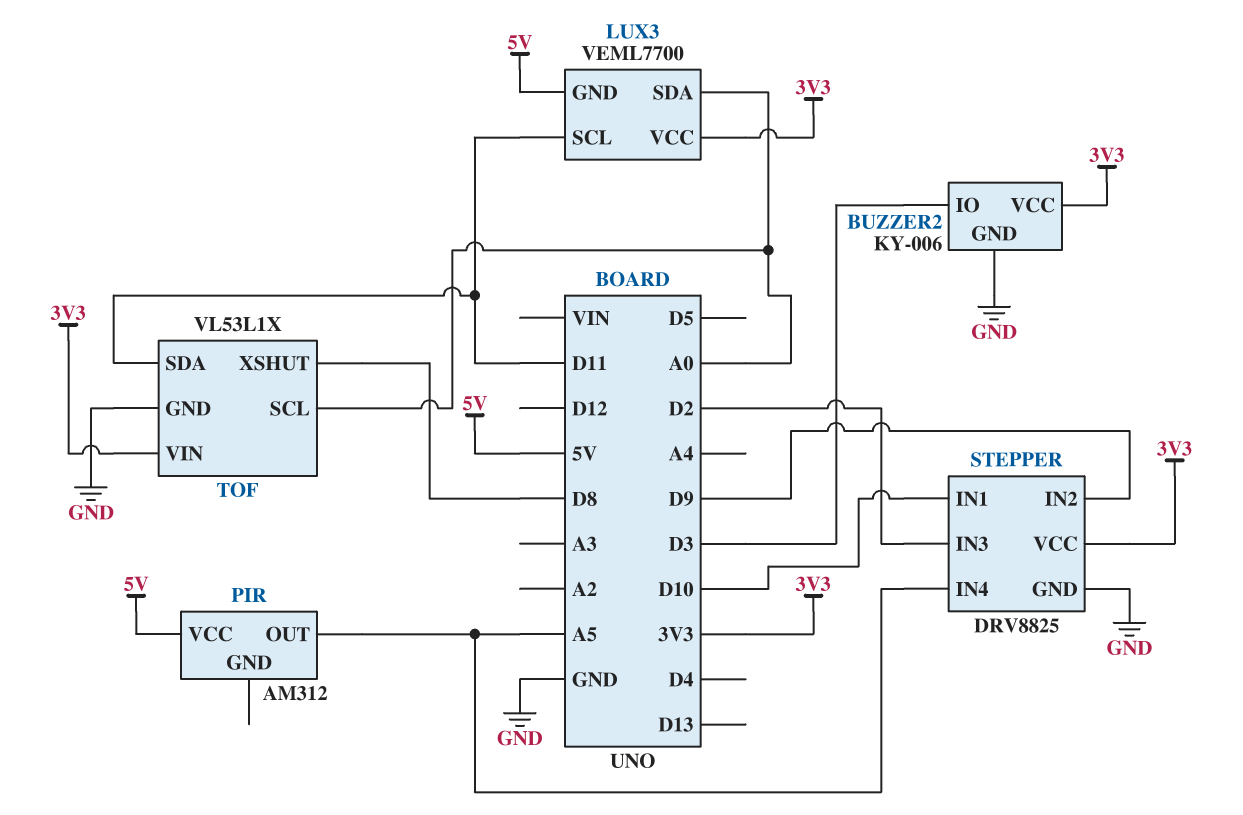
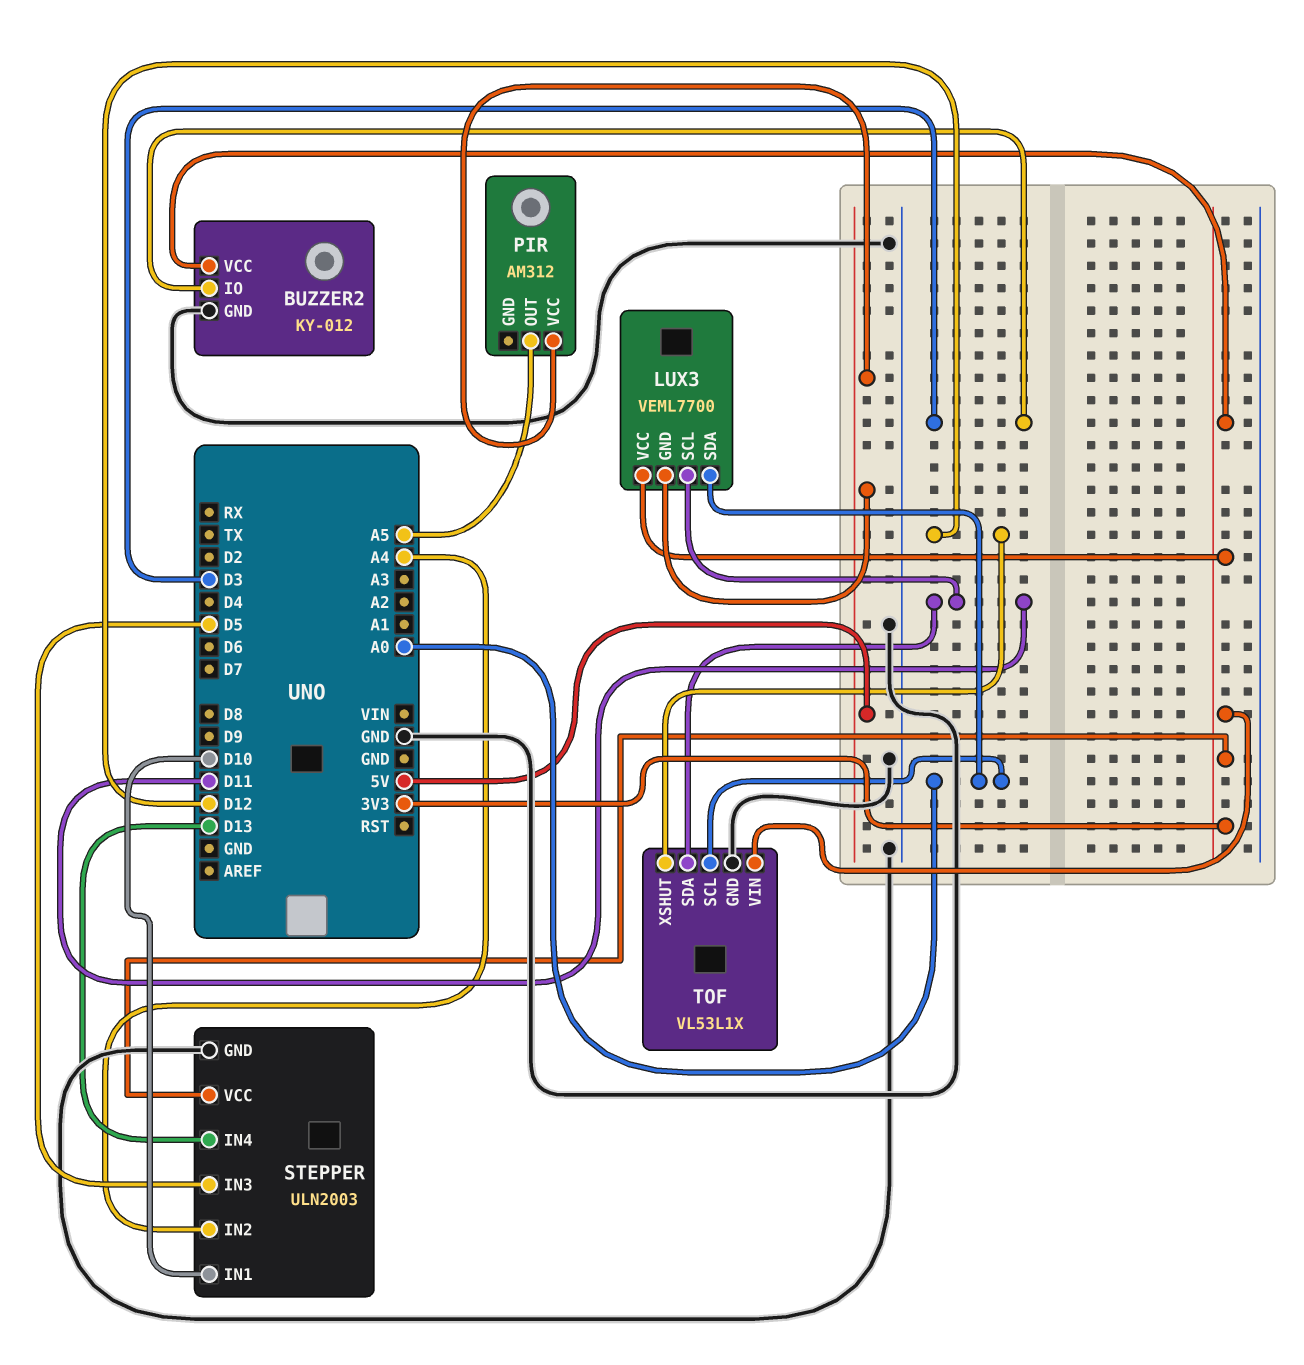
BUZZER2: KY-006 -> KY-012
STEPPER: DRV8825 -> ULN2003
STEPPER pin IN2: D9 -> A4
STEPPER pin IN3: D2 -> D5
STEPPER pin IN4: A5 -> D13
TOF pin XSHUT: D8 -> D12

